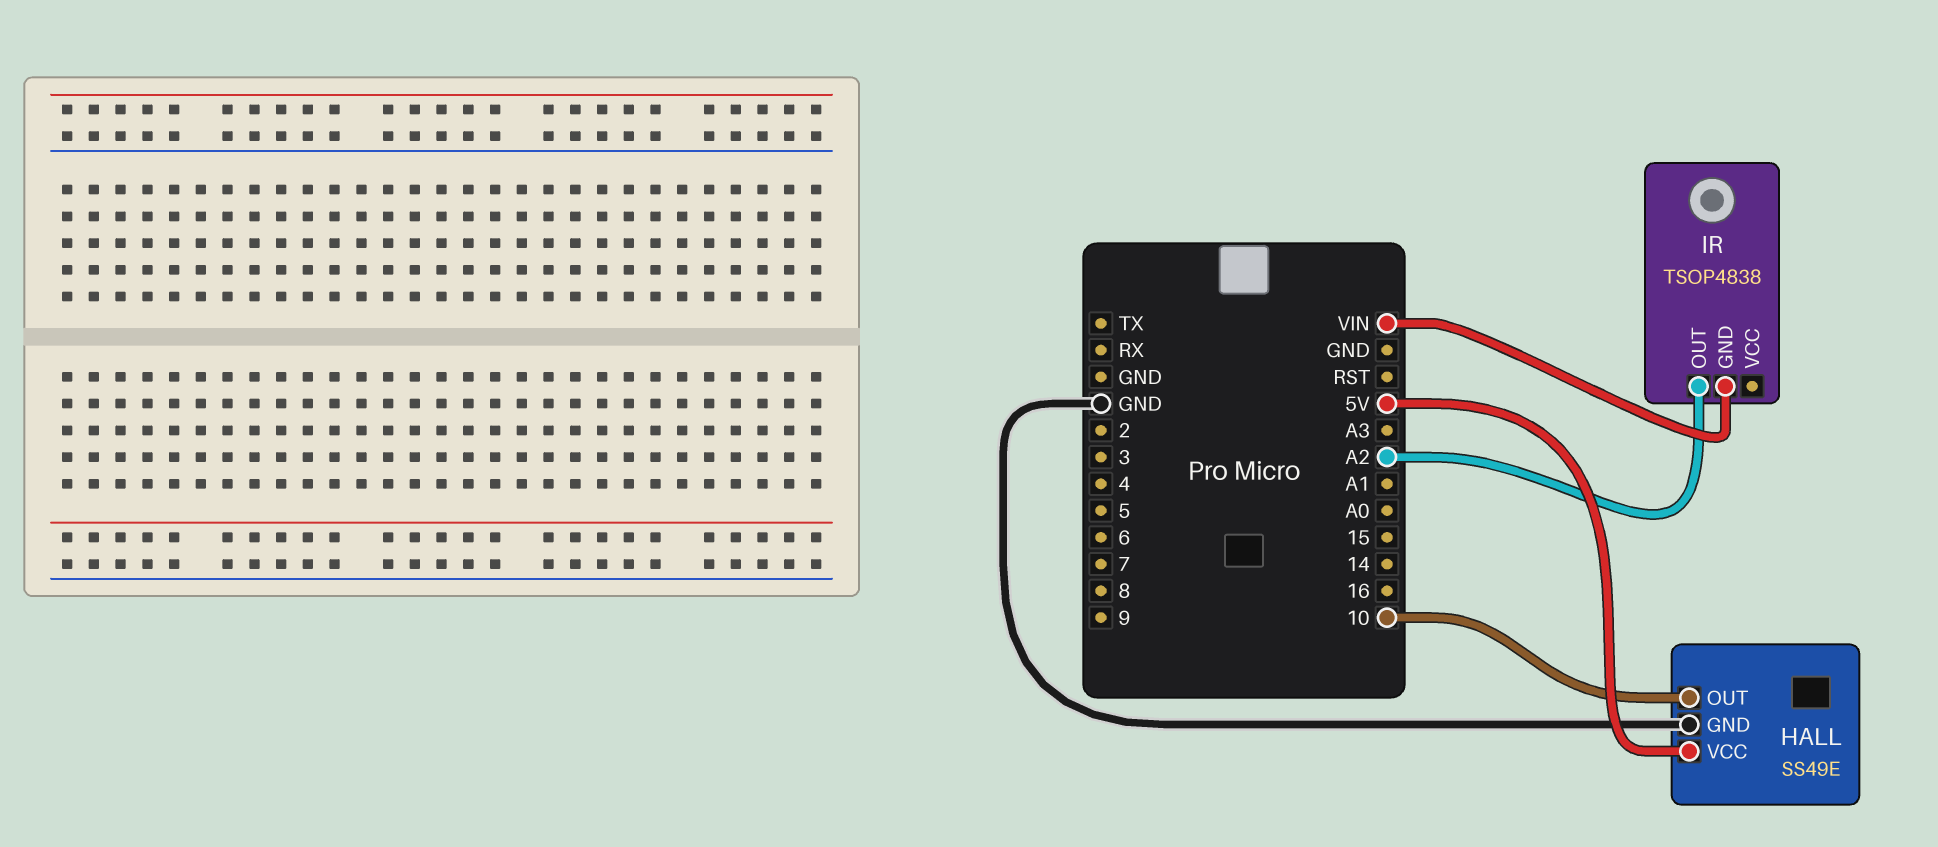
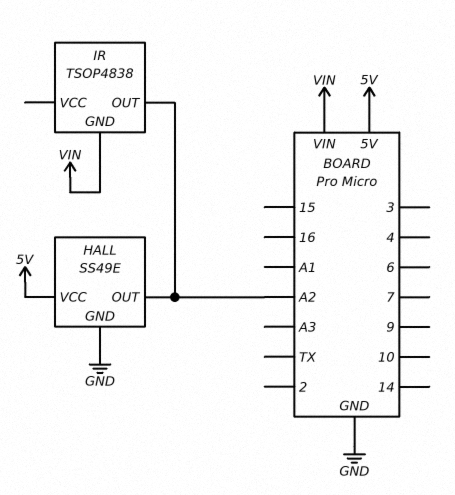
HALL pin OUT: 10 -> A2

